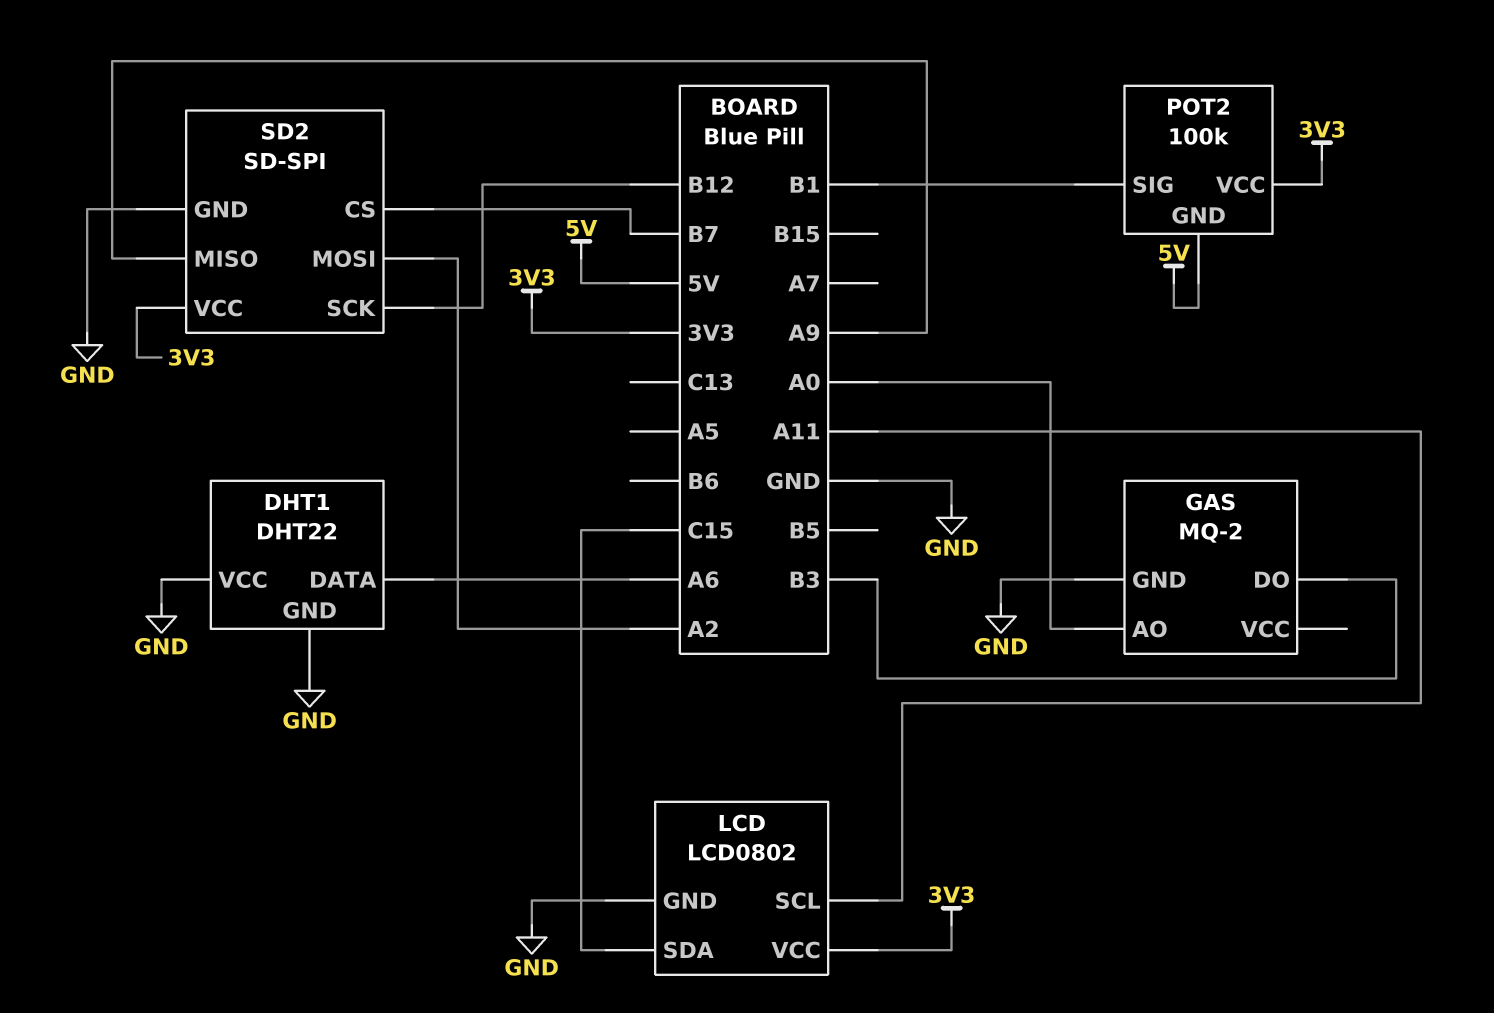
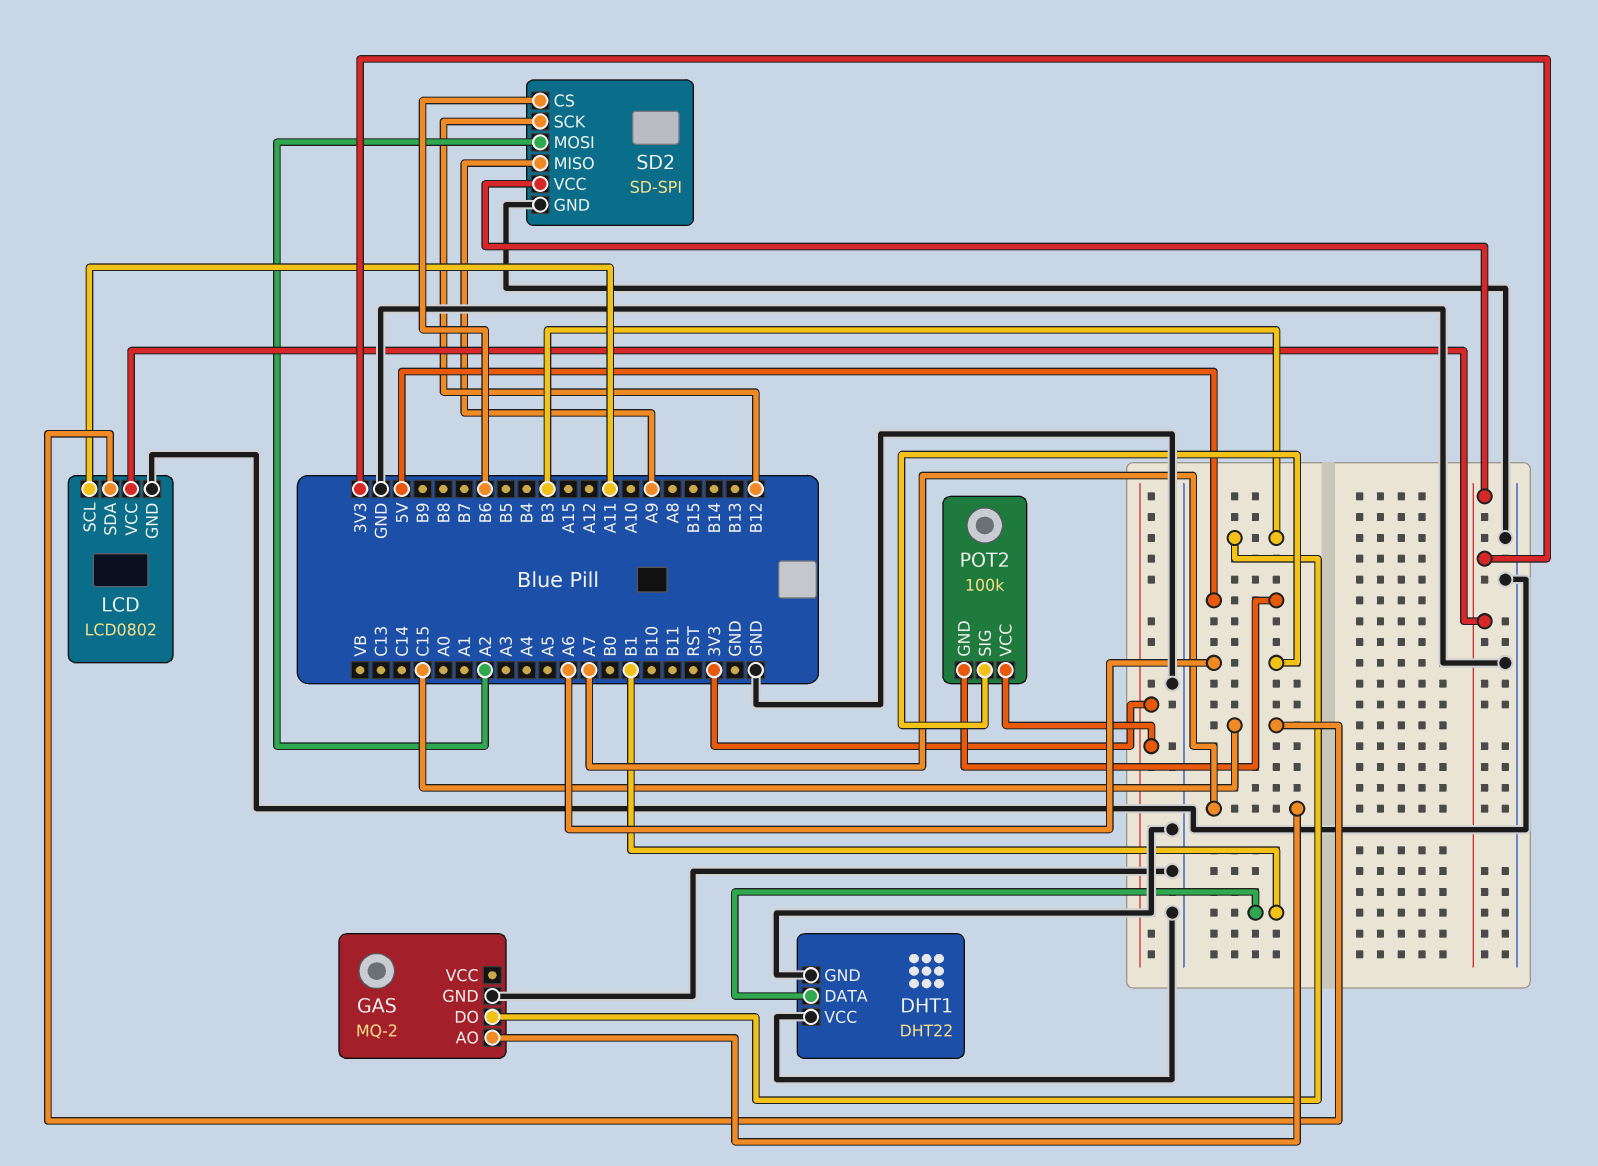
DHT1 pin DATA: A6 -> B1
GAS pin AO: A0 -> A7
POT2 pin SIG: B1 -> A6
SD2 pin CS: B7 -> B6

